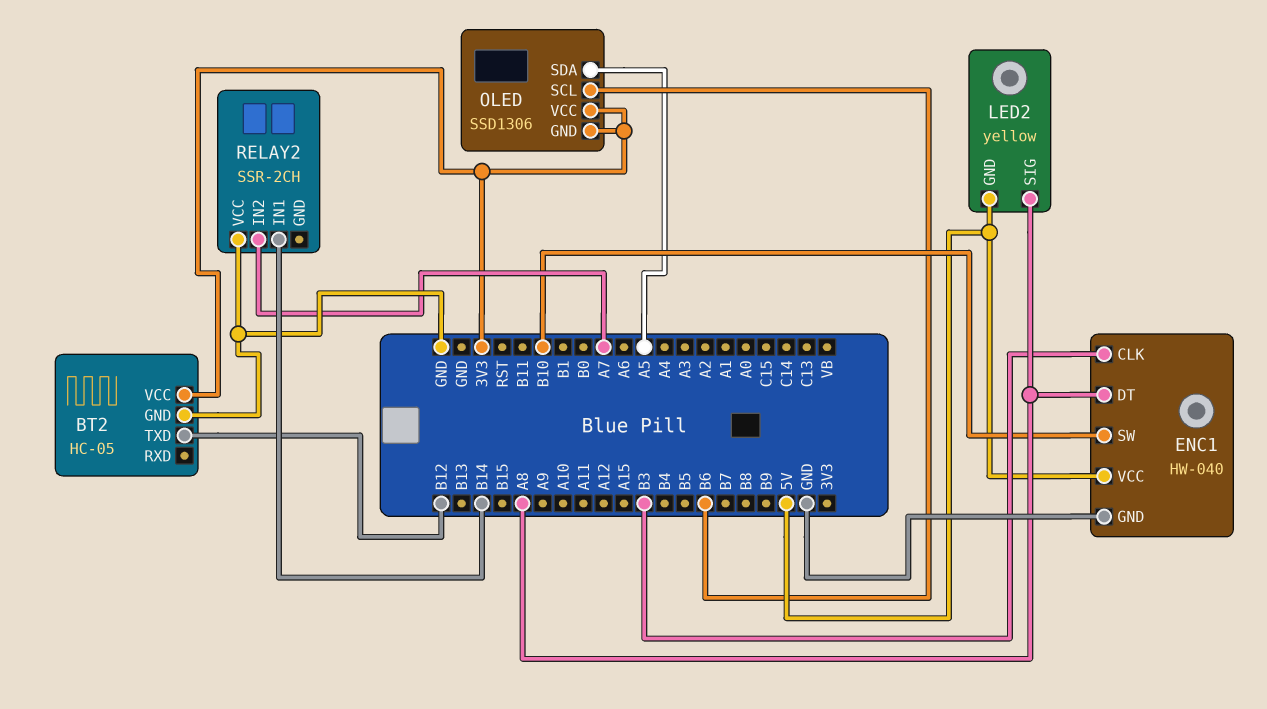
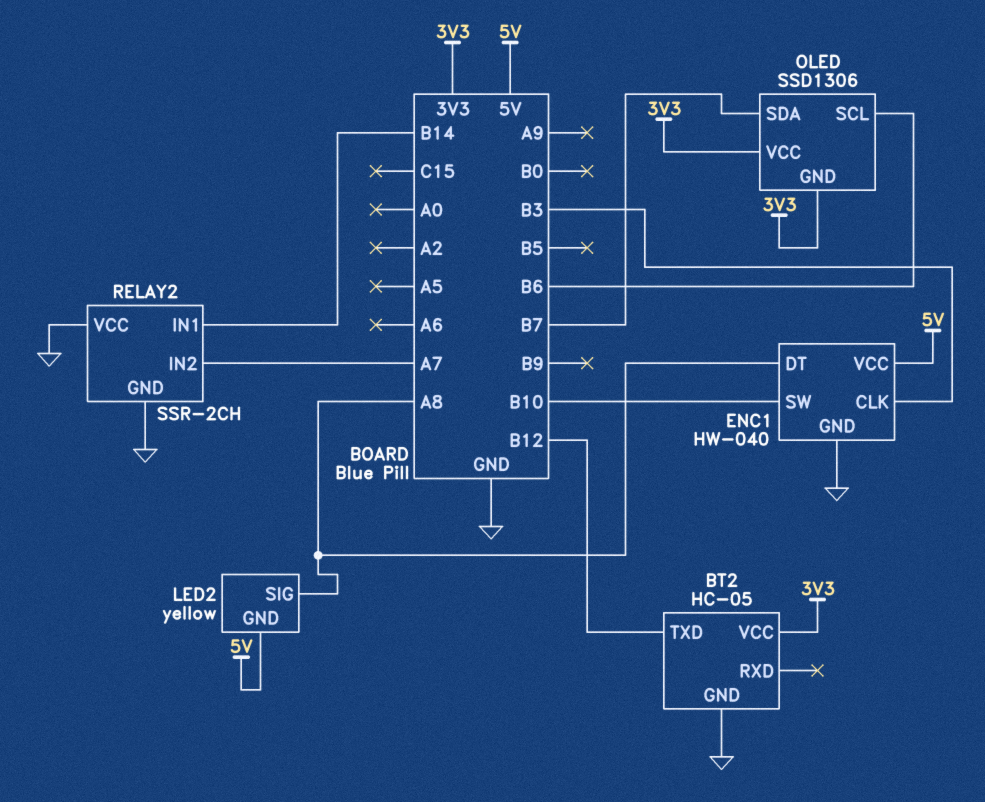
OLED pin SDA: A5 -> B7
RELAY2 pin GND: none -> GND

